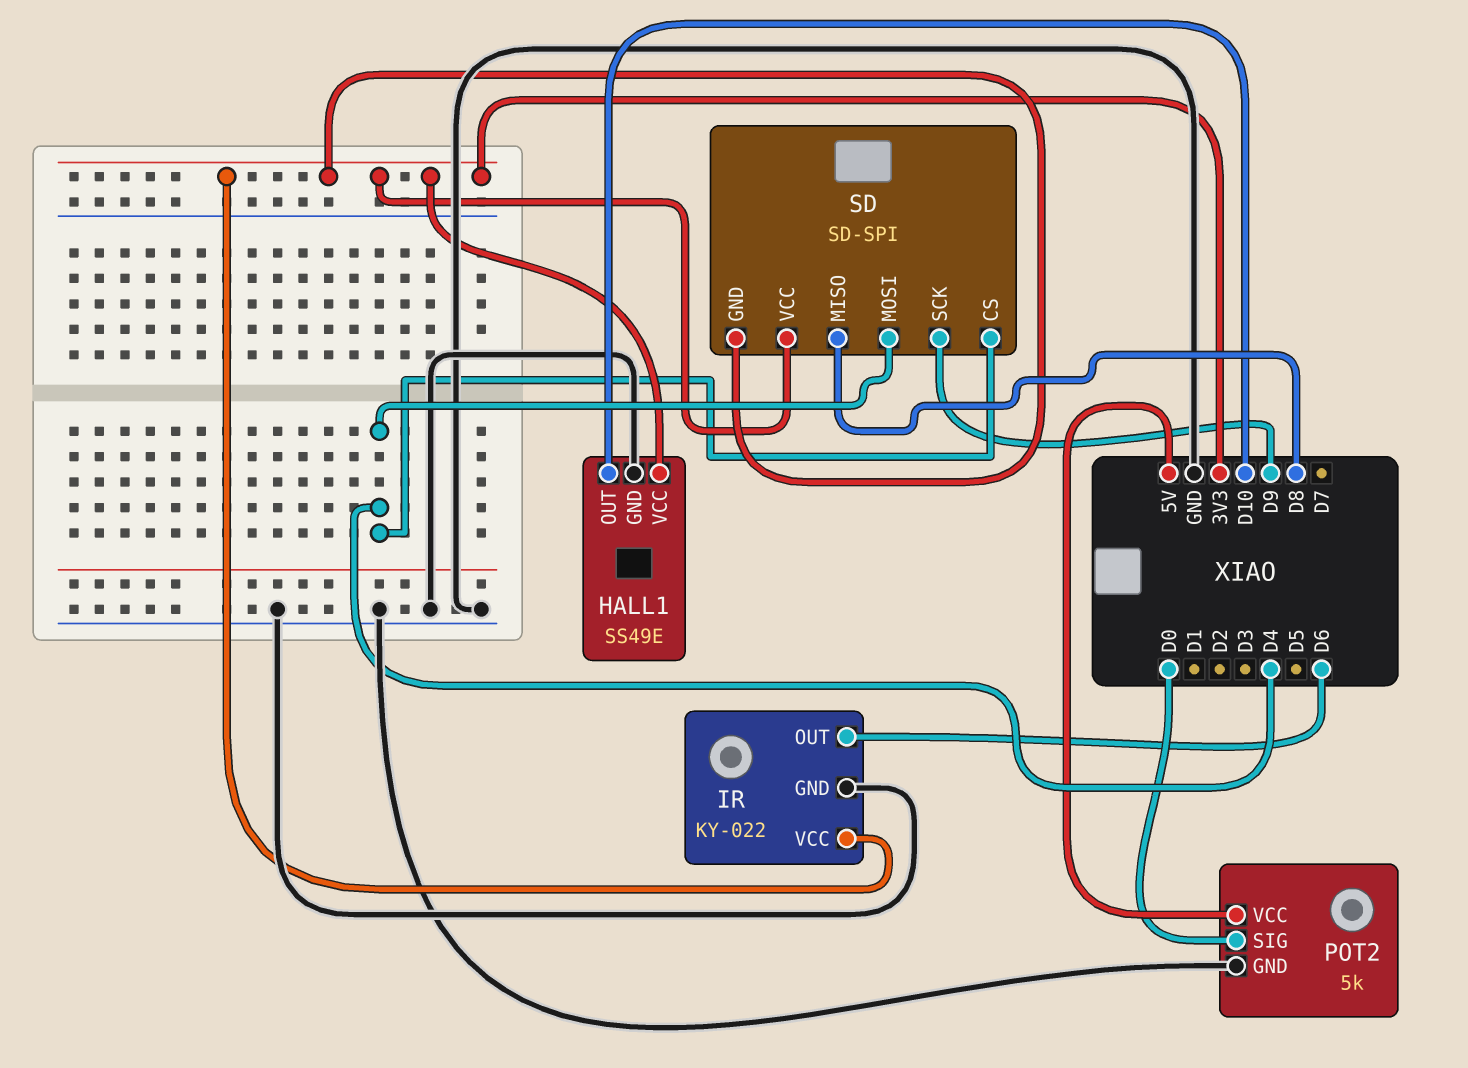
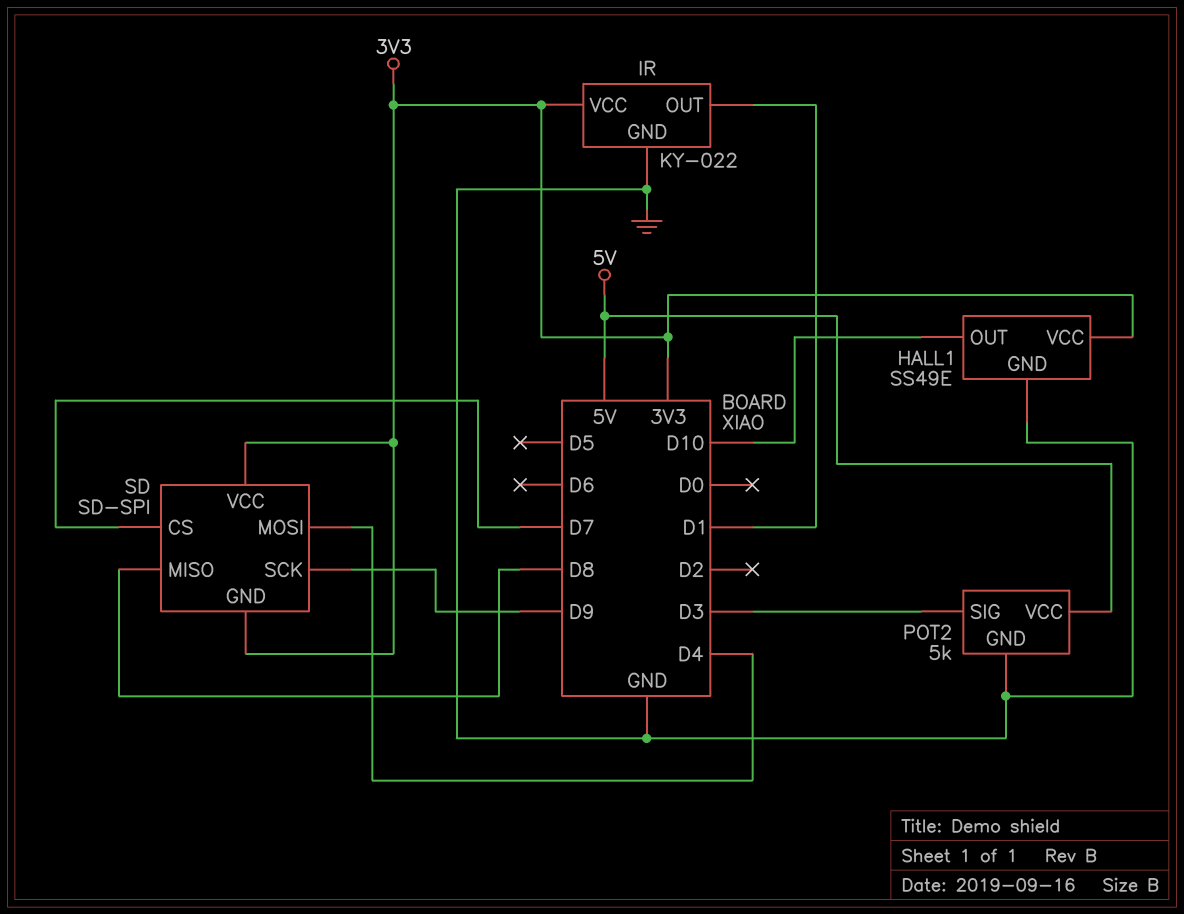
IR pin OUT: D6 -> D1
POT2 pin SIG: D0 -> D3
SD pin CS: D4 -> D7

